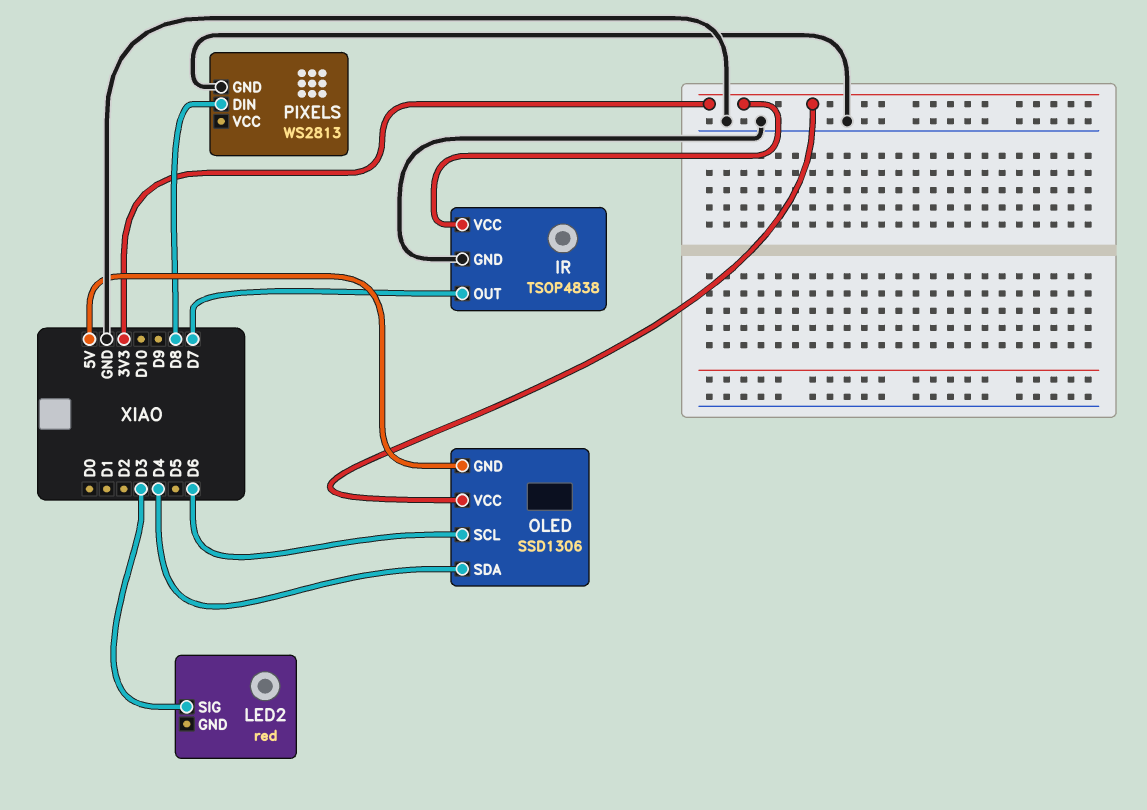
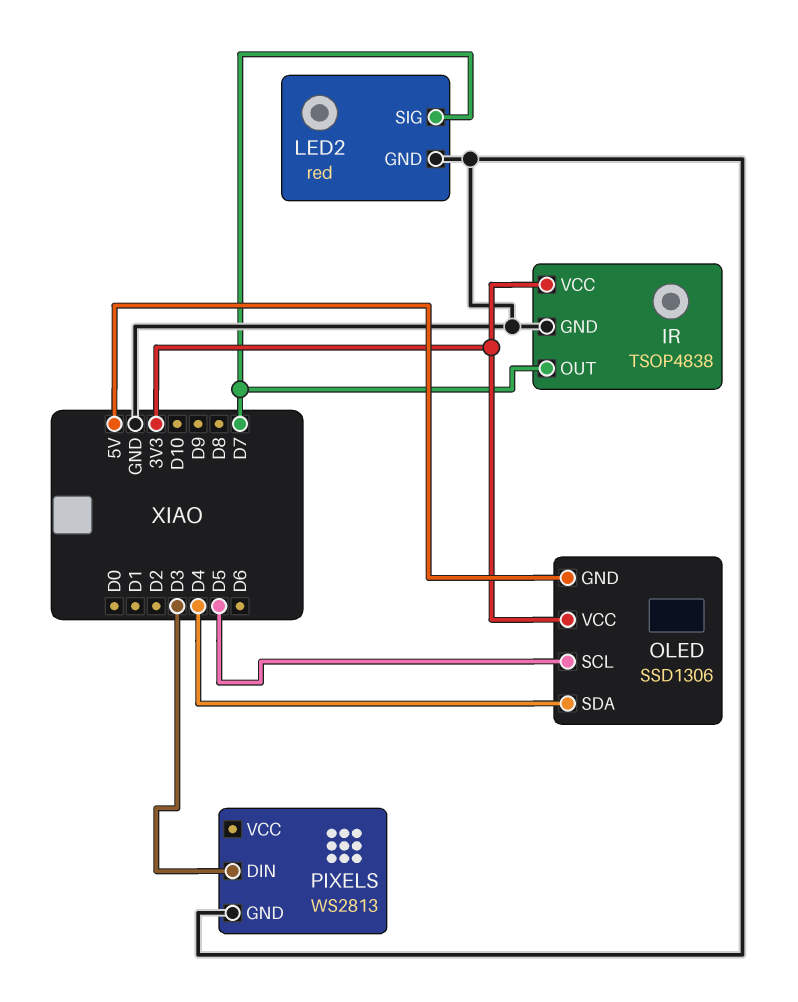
LED2 pin GND: none -> GND
LED2 pin SIG: D3 -> D7
OLED pin SCL: D6 -> D5
PIXELS pin DIN: D8 -> D3

